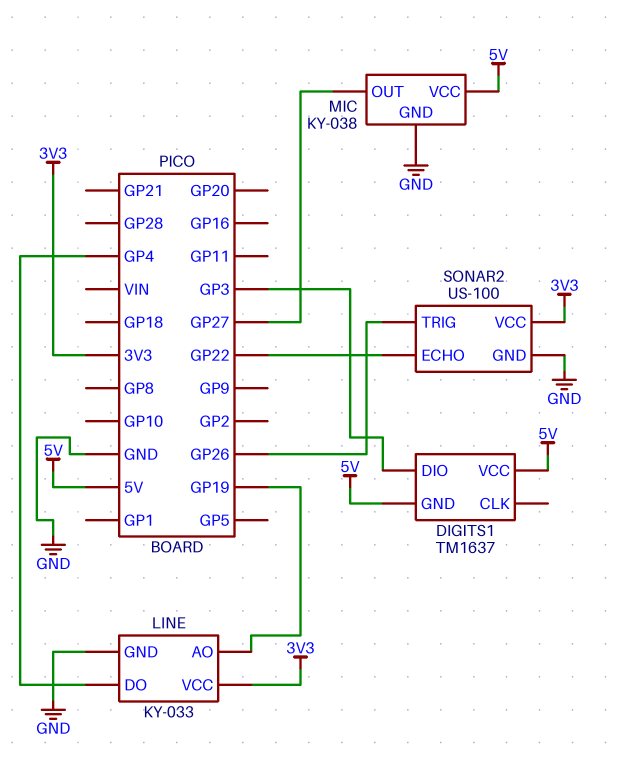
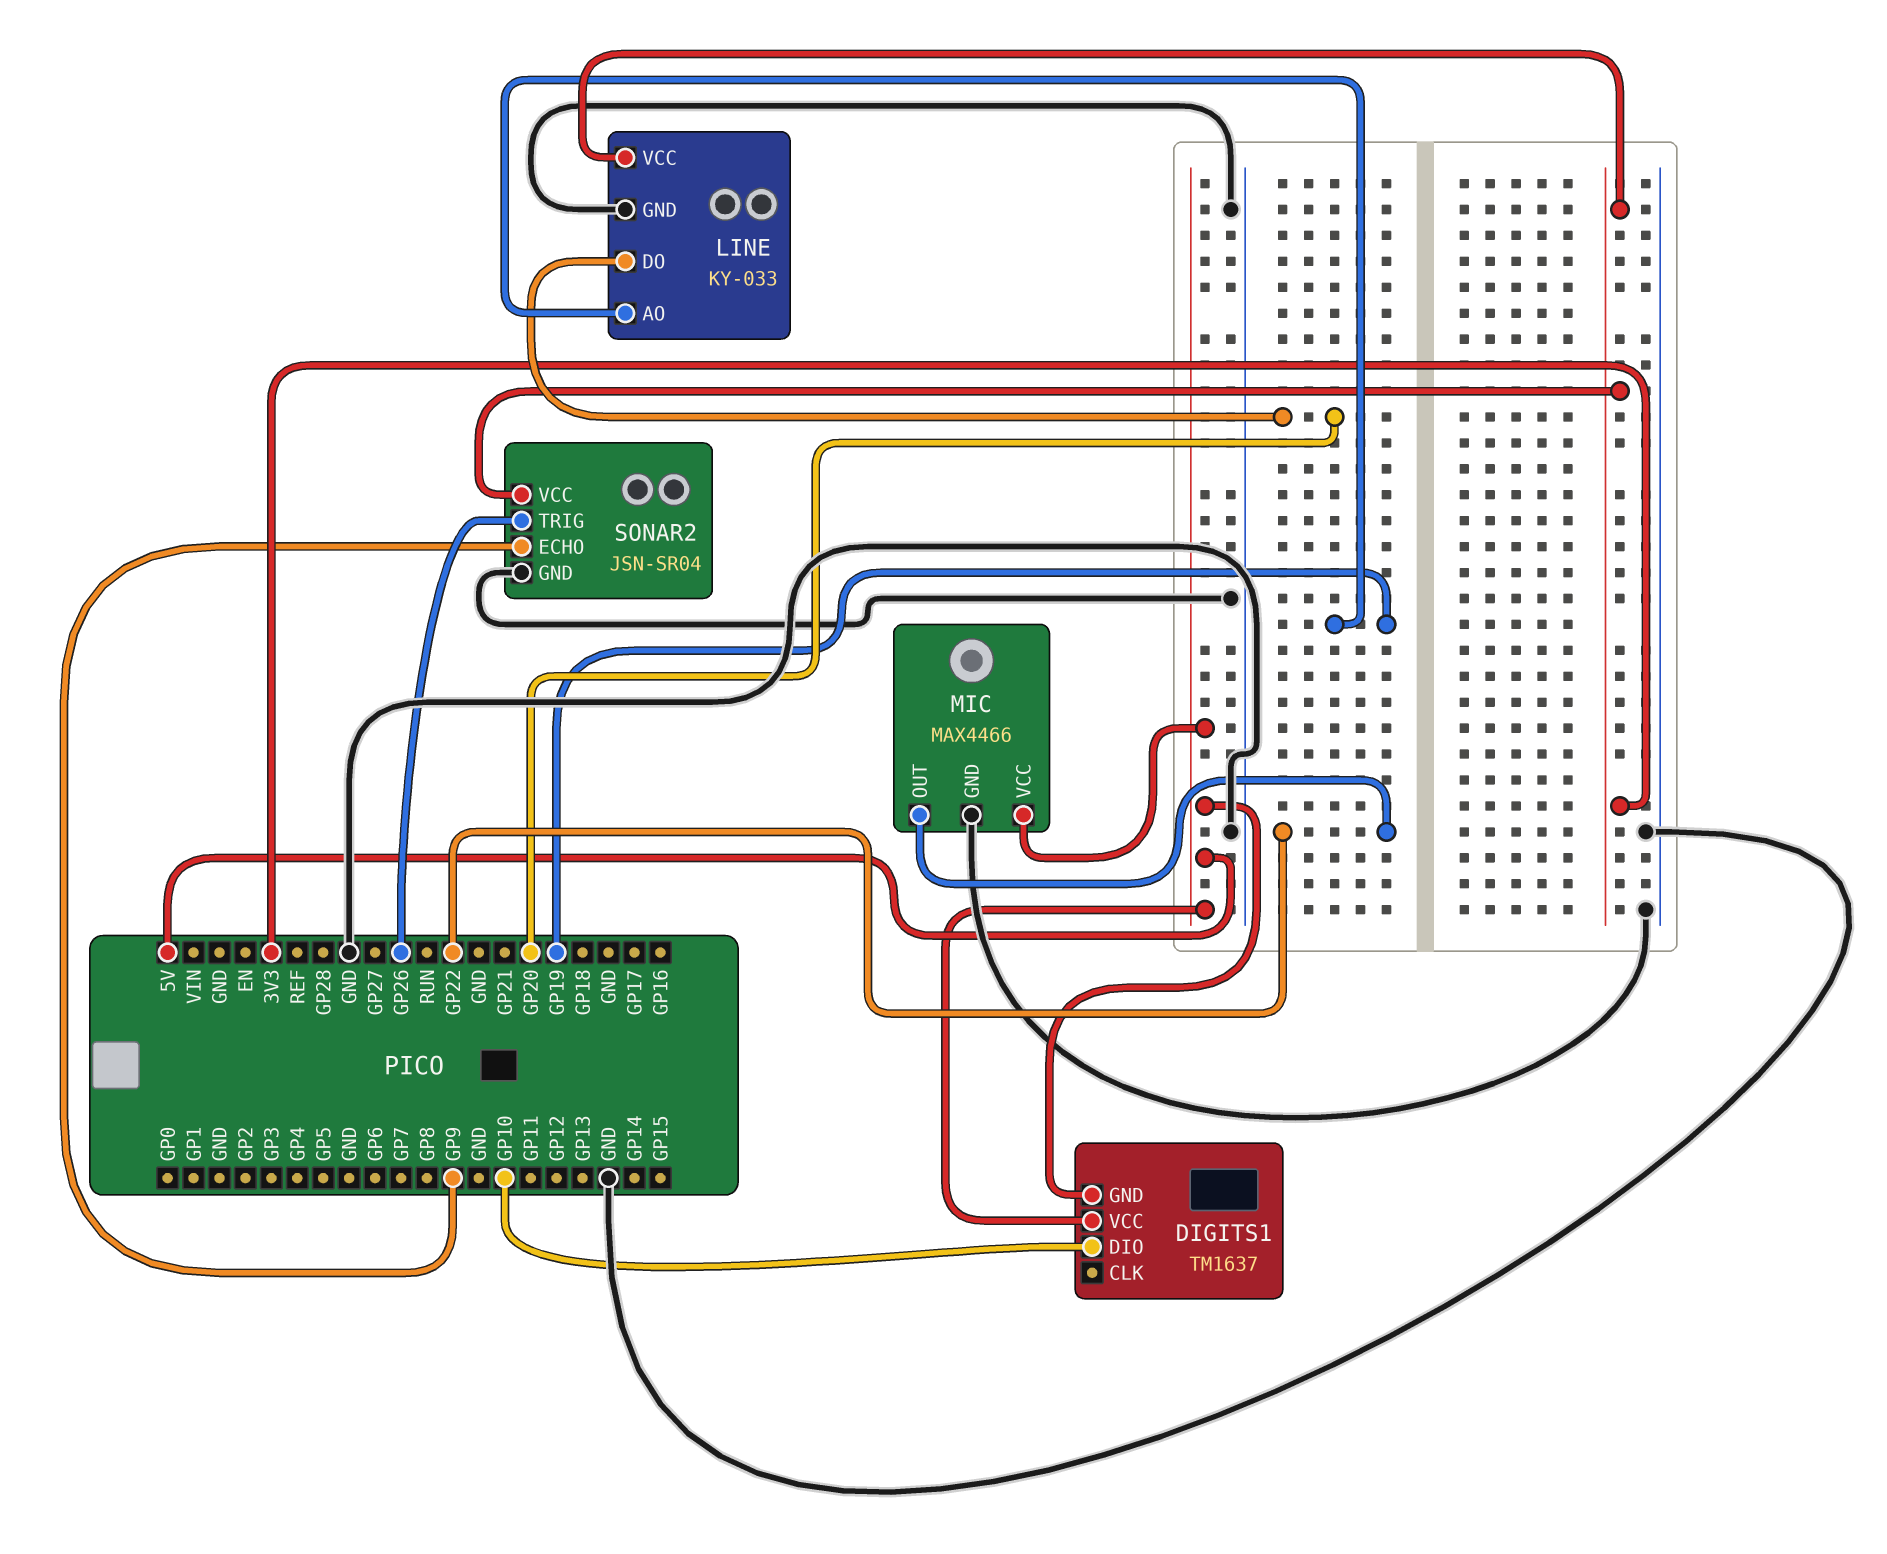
DIGITS1 pin DIO: GP3 -> GP10
LINE pin DO: GP4 -> GP20
MIC: KY-038 -> MAX4466
MIC pin OUT: GP27 -> GP22
SONAR2: US-100 -> JSN-SR04
SONAR2 pin ECHO: GP22 -> GP9

